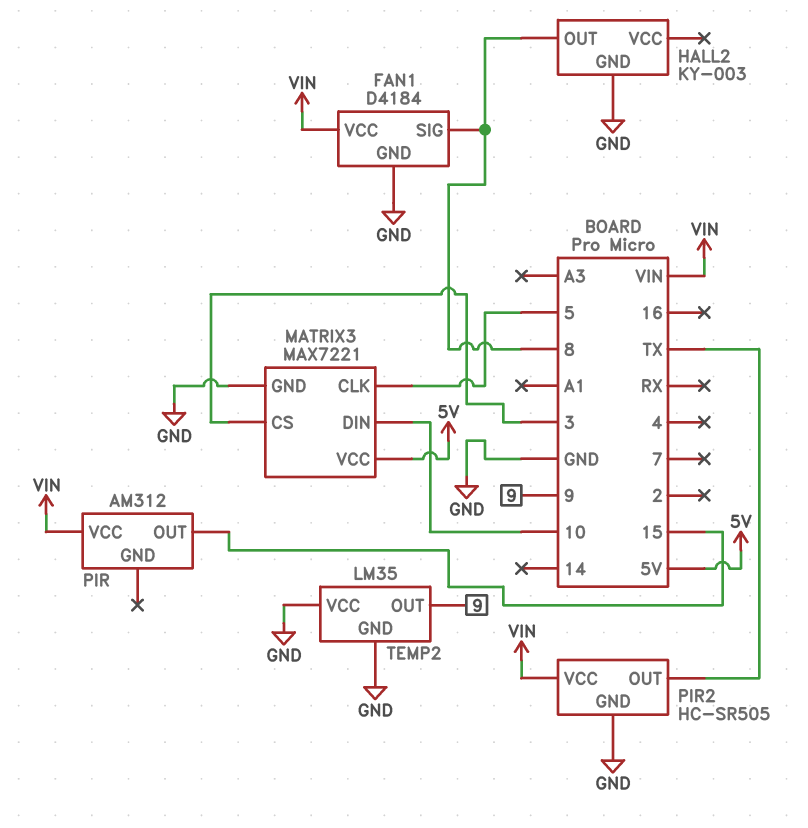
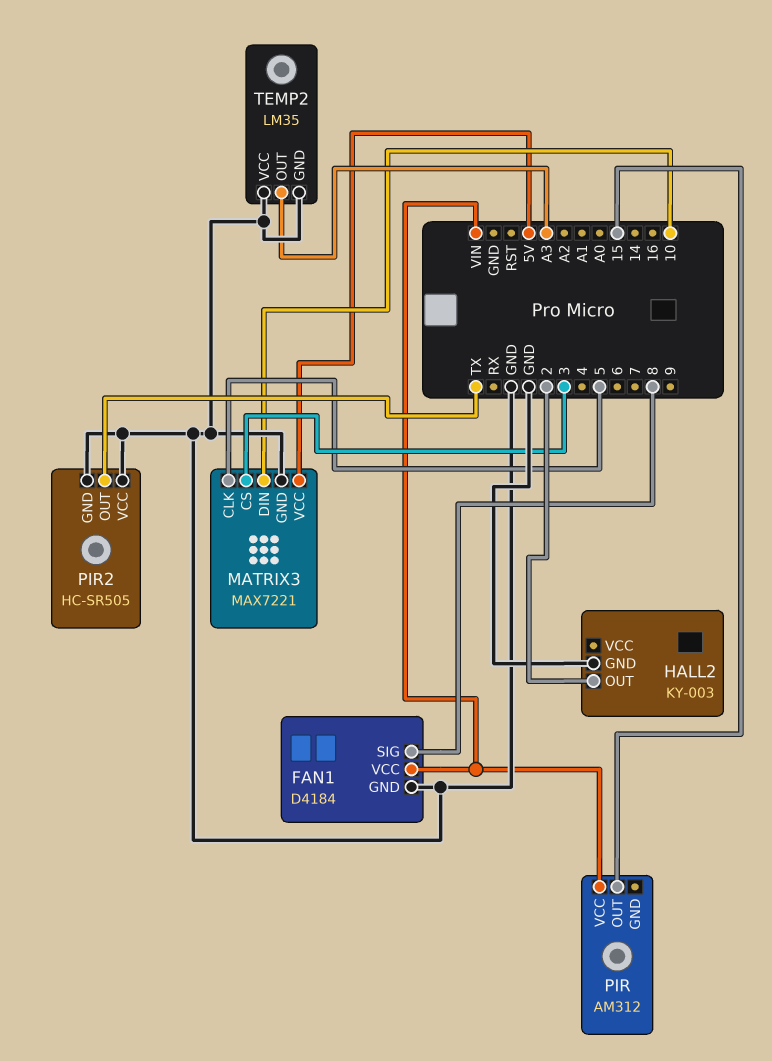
HALL2 pin OUT: 8 -> 2
PIR2 pin VCC: VIN -> GND
TEMP2 pin OUT: 9 -> A3

